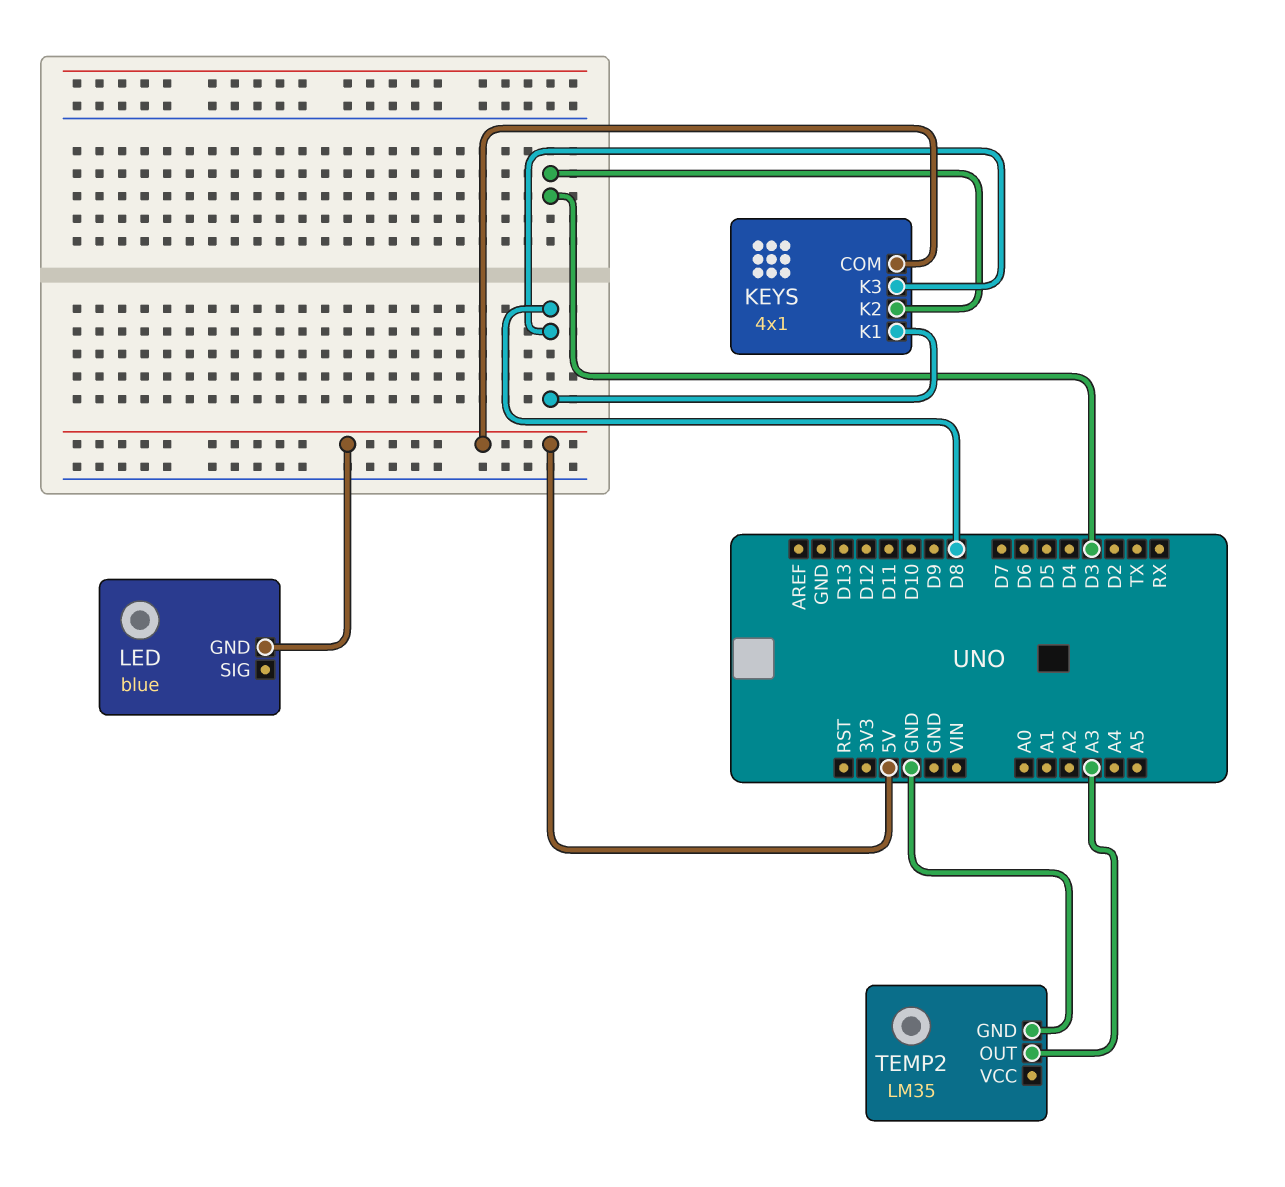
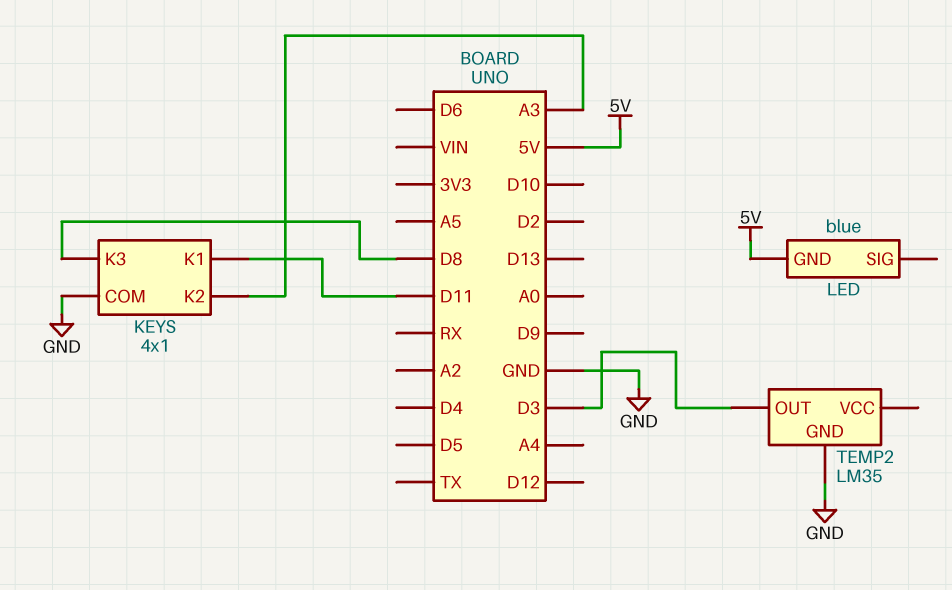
KEYS pin COM: 5V -> GND
KEYS pin K1: D8 -> D11
KEYS pin K2: D3 -> A3
TEMP2 pin OUT: A3 -> D3

